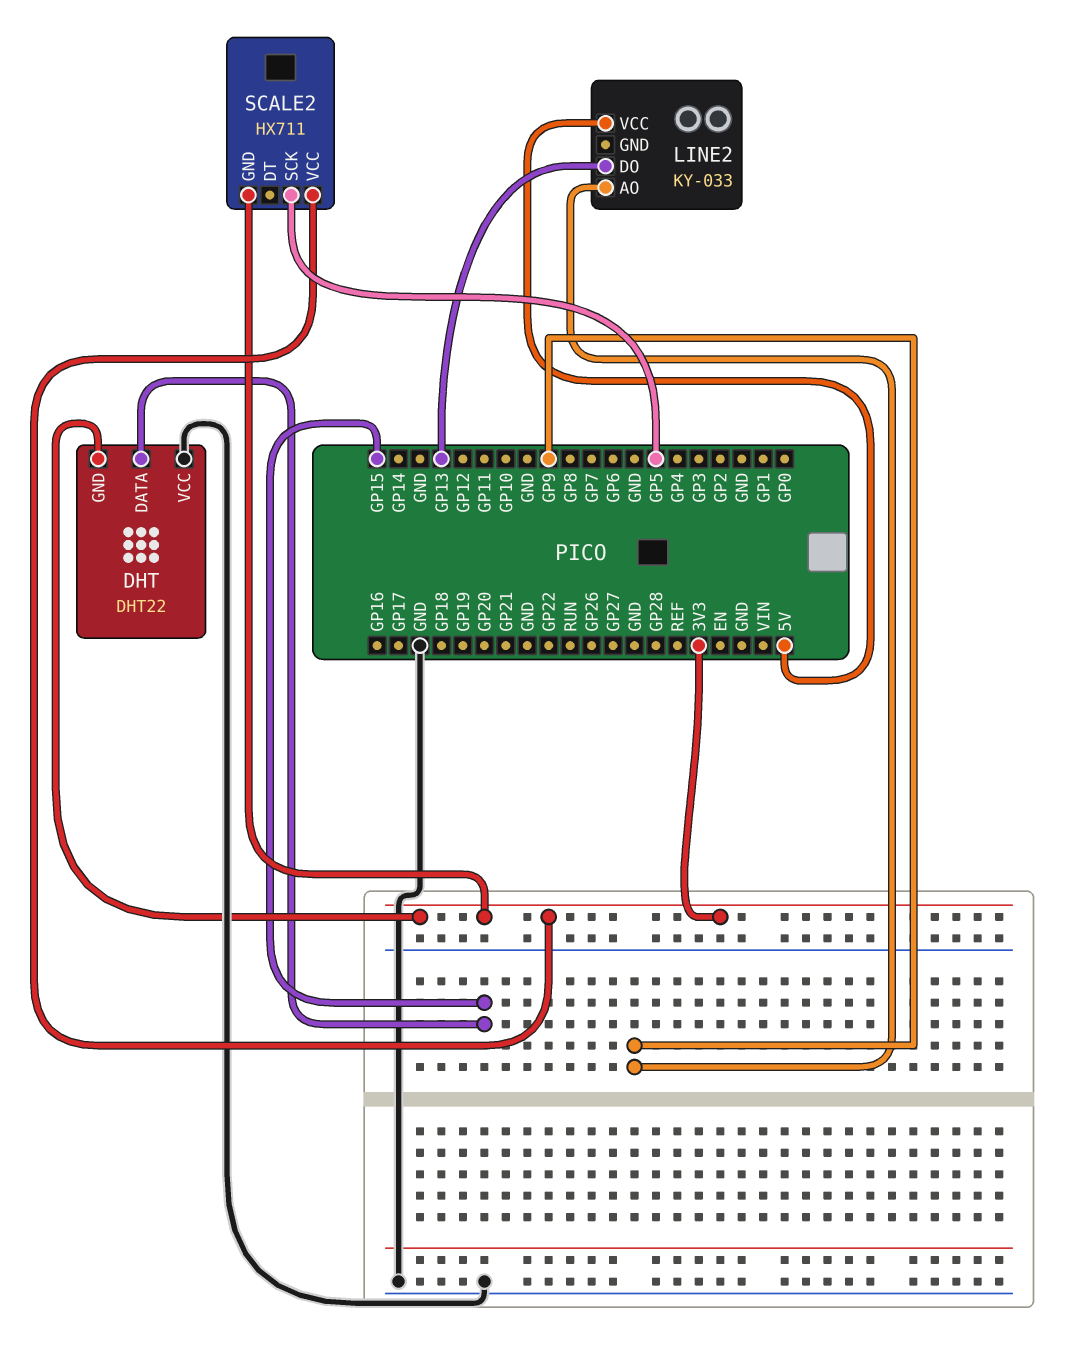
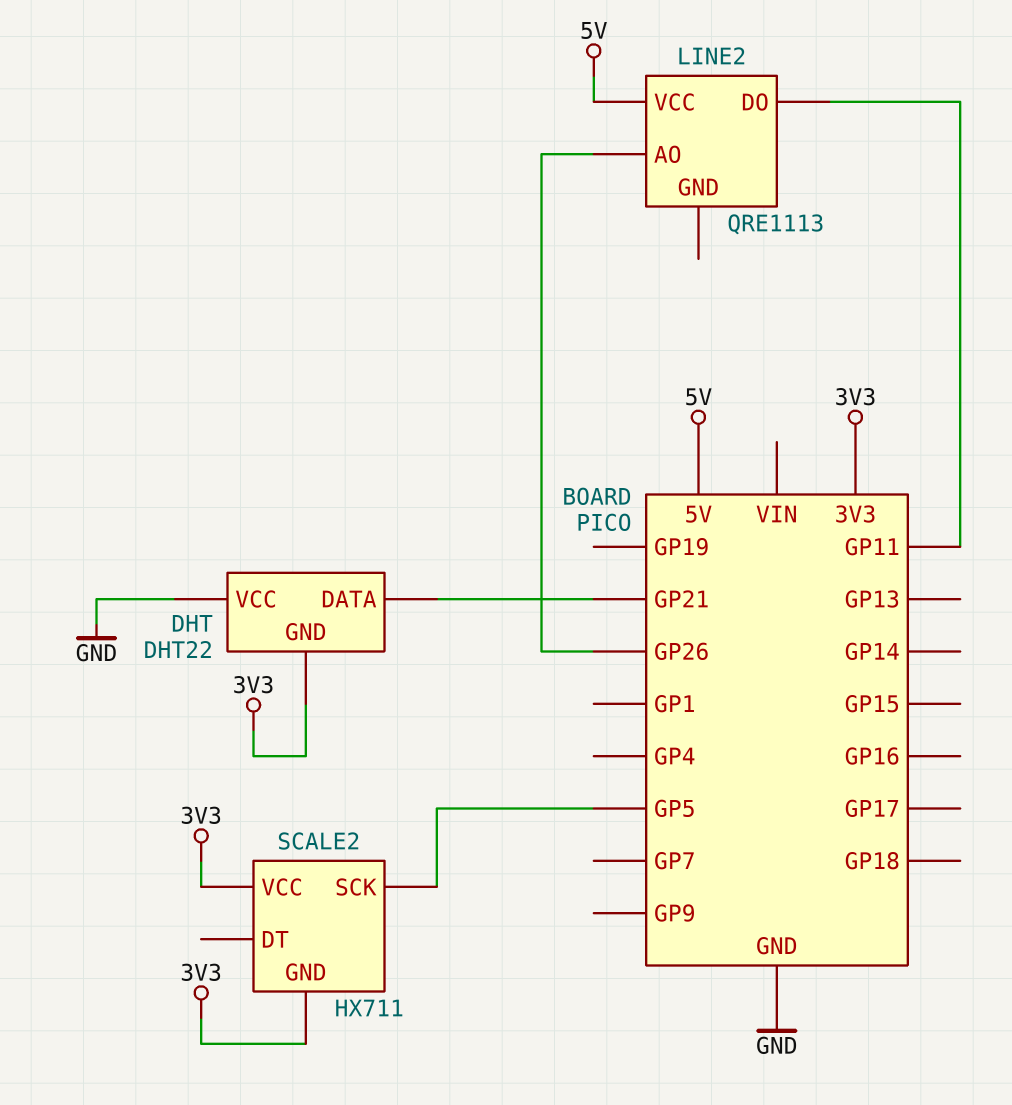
DHT pin DATA: GP15 -> GP21
LINE2: KY-033 -> QRE1113
LINE2 pin AO: GP9 -> GP26
LINE2 pin DO: GP13 -> GP11

